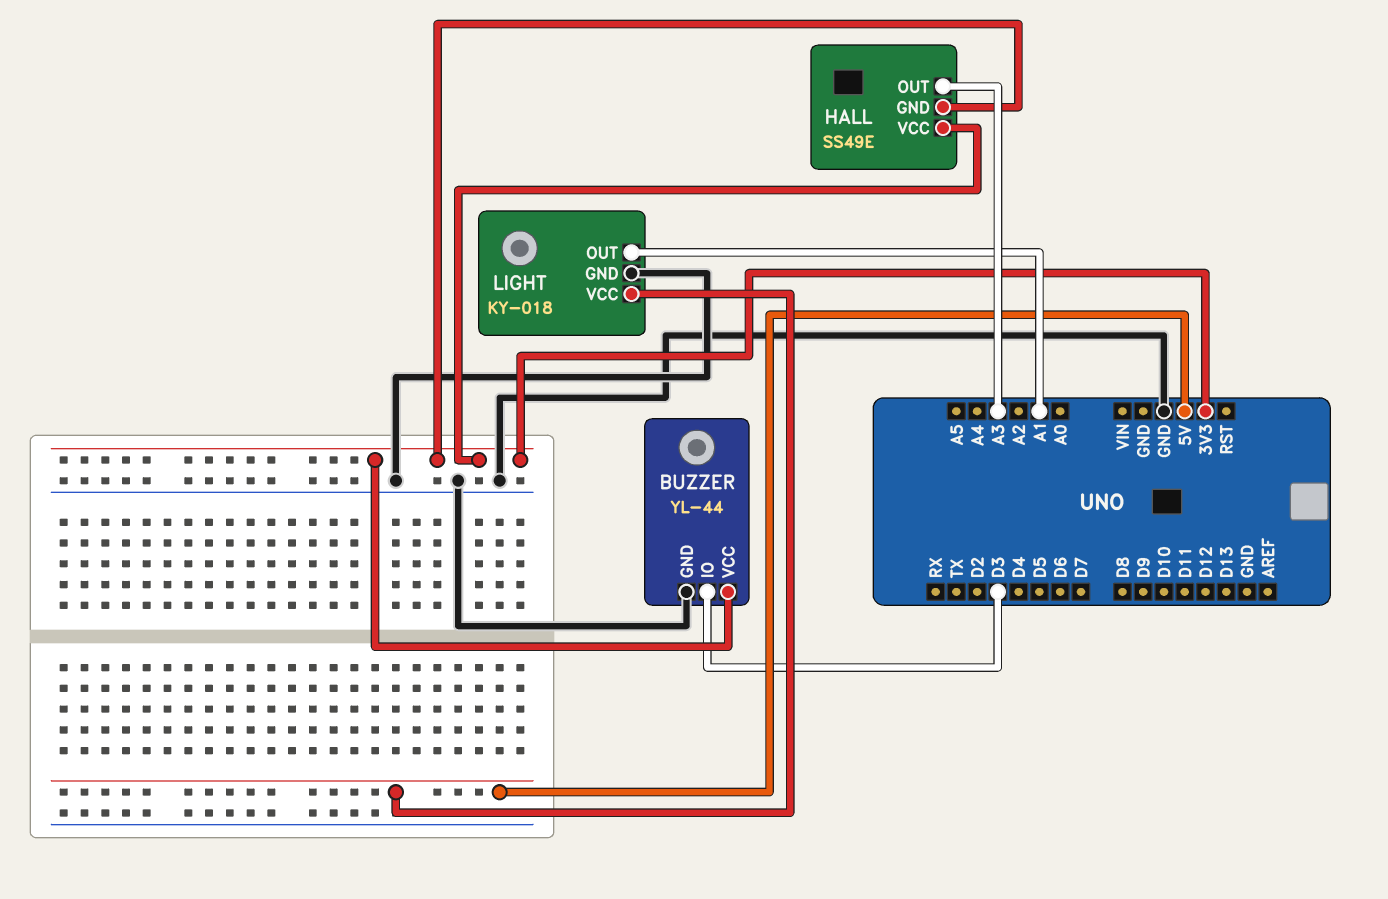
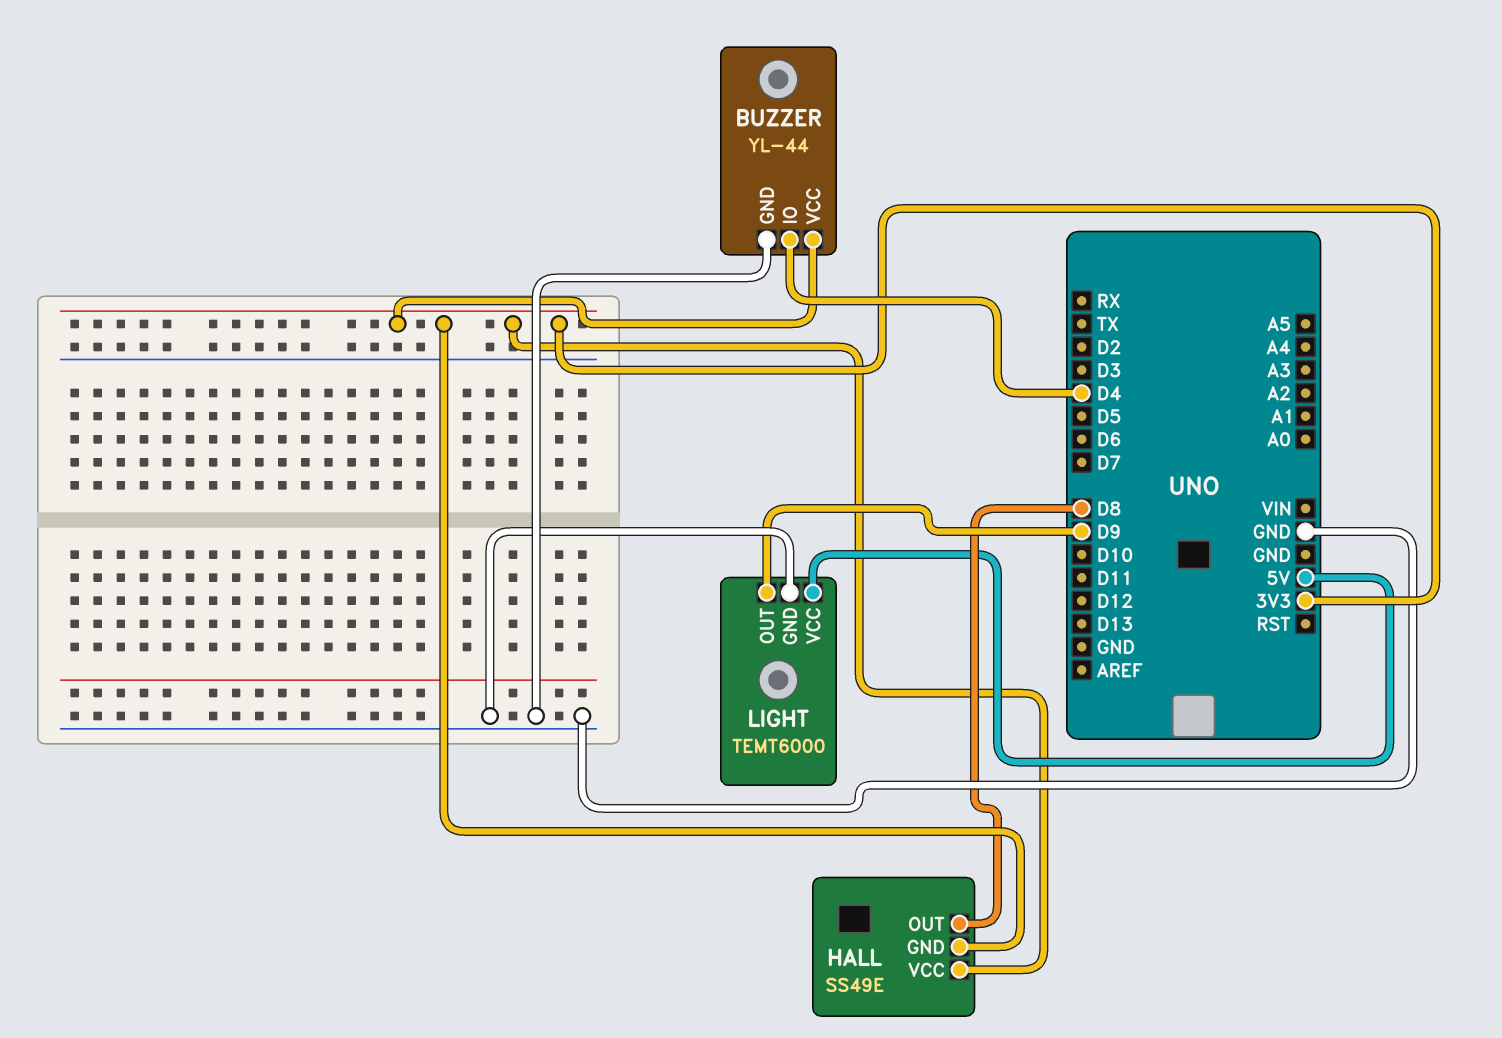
BUZZER pin IO: D3 -> D4
HALL pin OUT: A3 -> D8
LIGHT: KY-018 -> TEMT6000
LIGHT pin OUT: A1 -> D9

